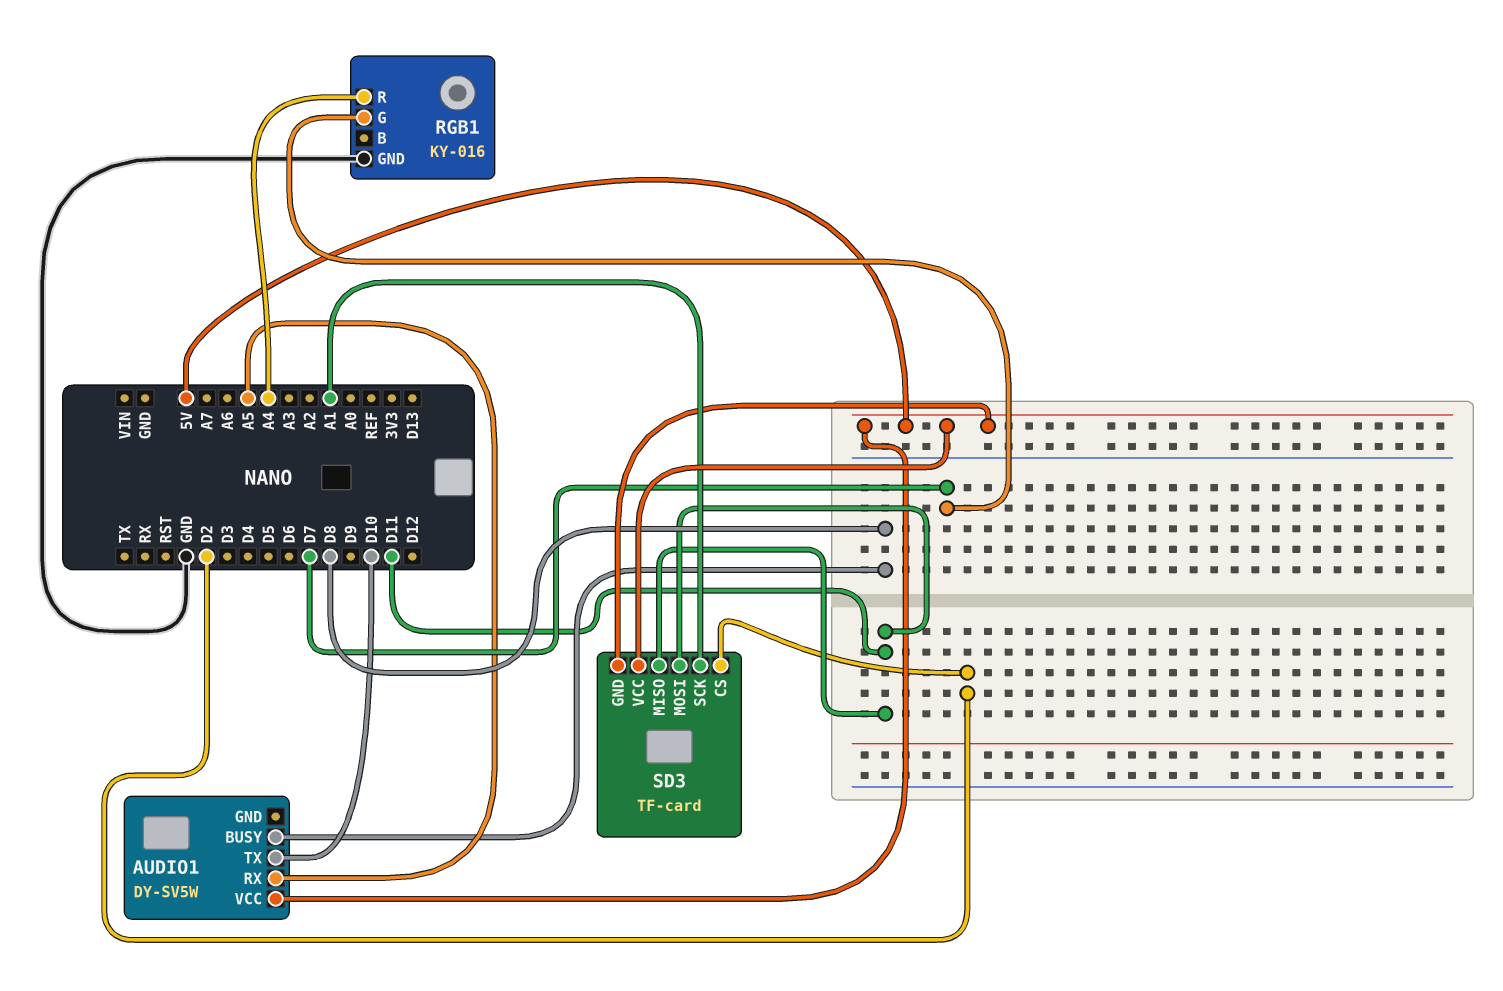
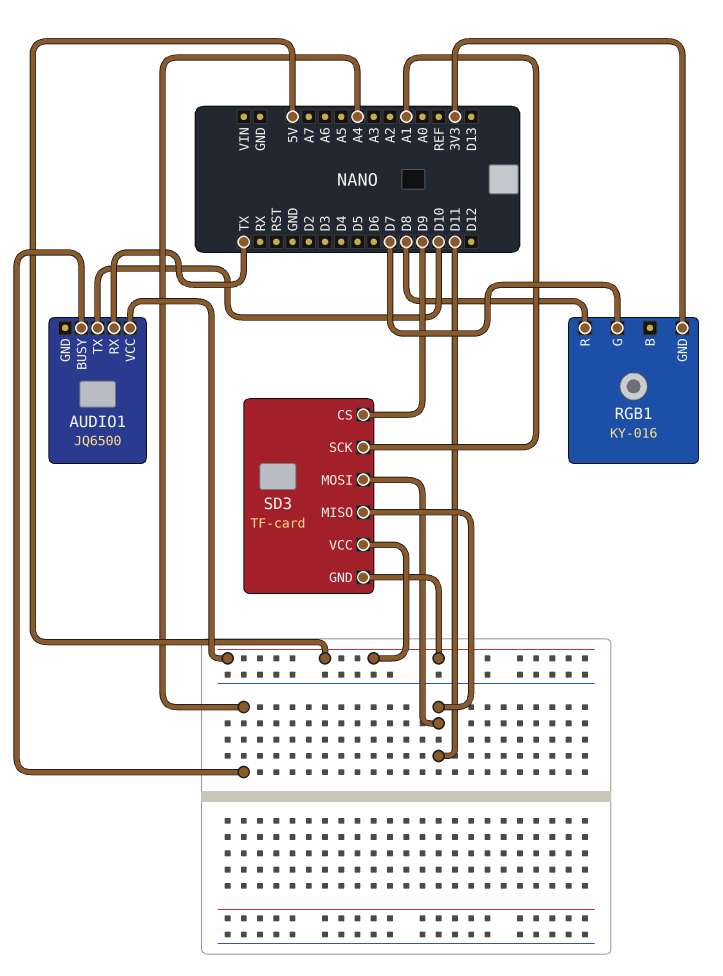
AUDIO1: DY-SV5W -> JQ6500
AUDIO1 pin BUSY: D8 -> A4
AUDIO1 pin RX: A5 -> TX
RGB1 pin GND: GND -> 3V3
RGB1 pin R: A4 -> D8
SD3 pin CS: D2 -> D9

